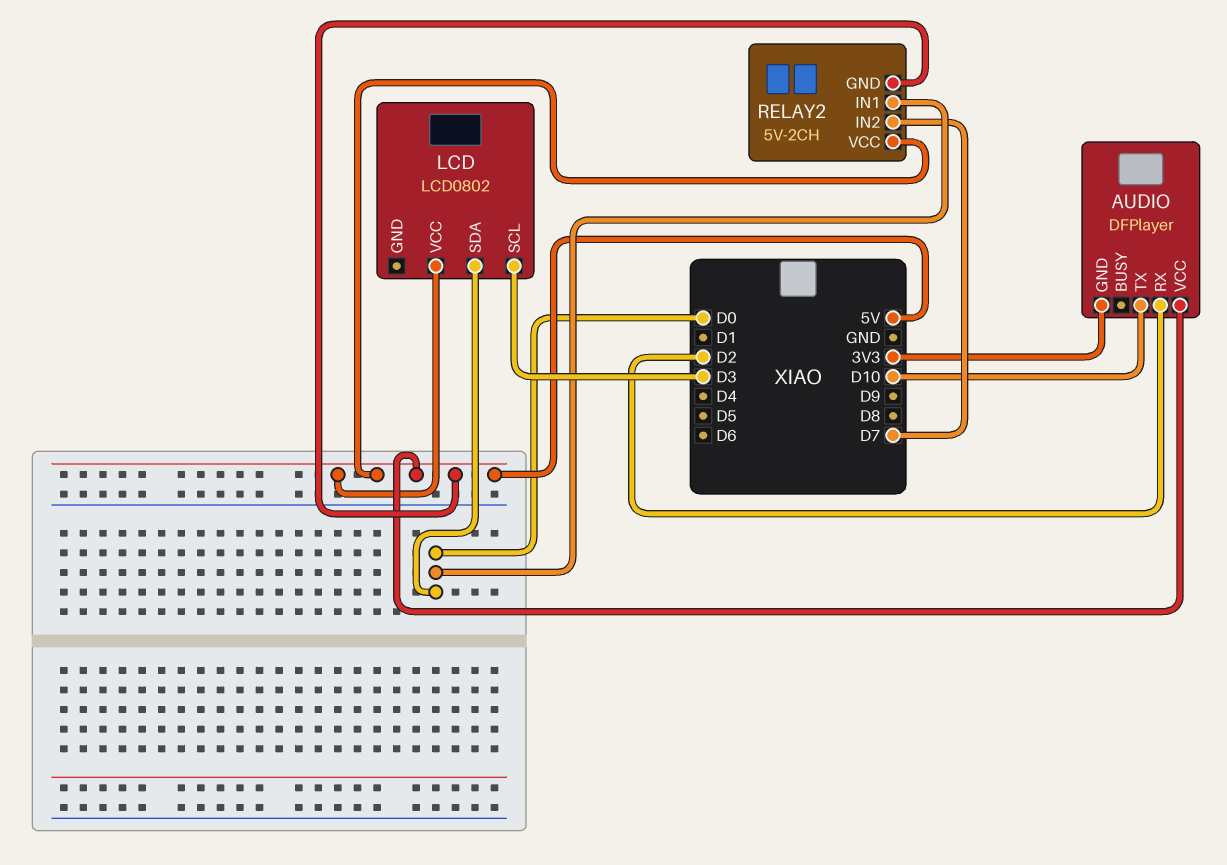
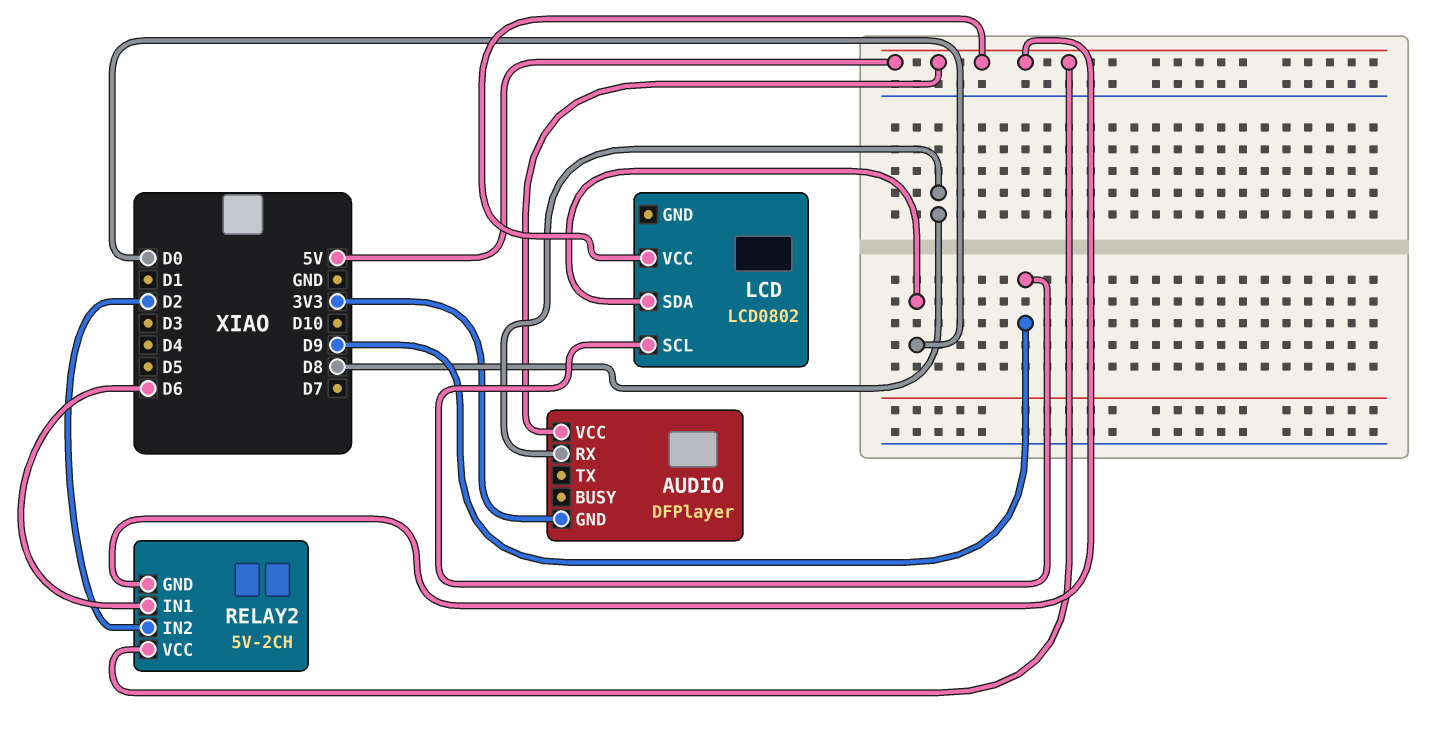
AUDIO pin RX: D2 -> D8
AUDIO pin TX: D10 -> none
LCD pin SCL: D3 -> D9
RELAY2 pin IN1: D0 -> D6
RELAY2 pin IN2: D7 -> D2

